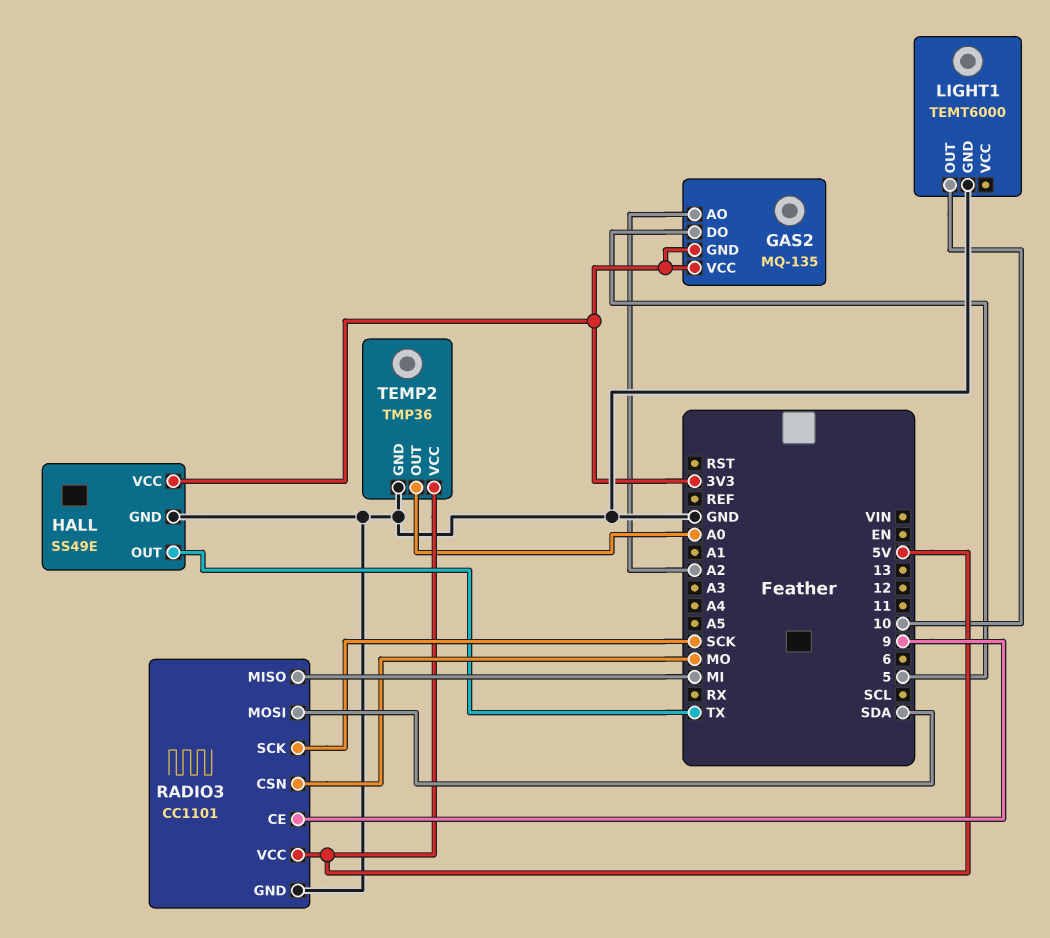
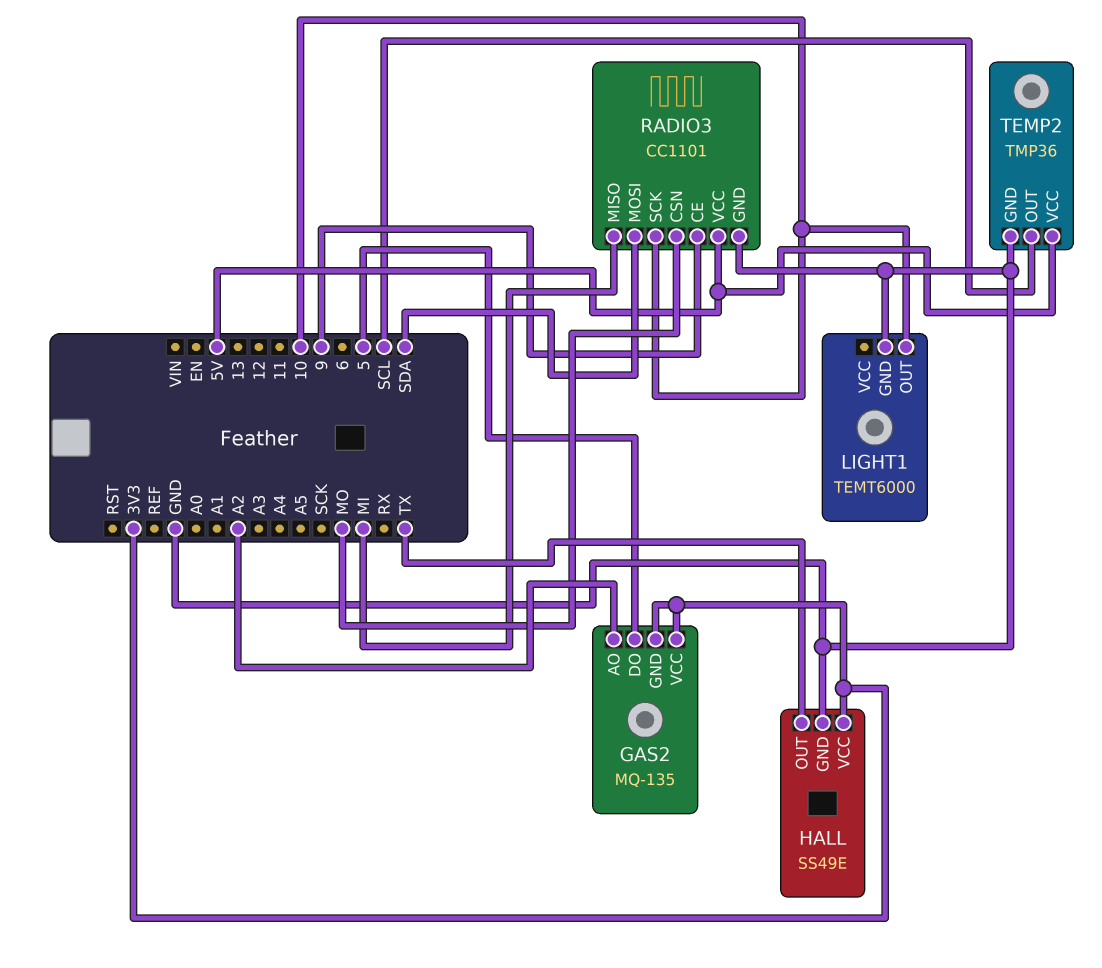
RADIO3 pin SCK: SCK -> 10
TEMP2 pin OUT: A0 -> SCL

